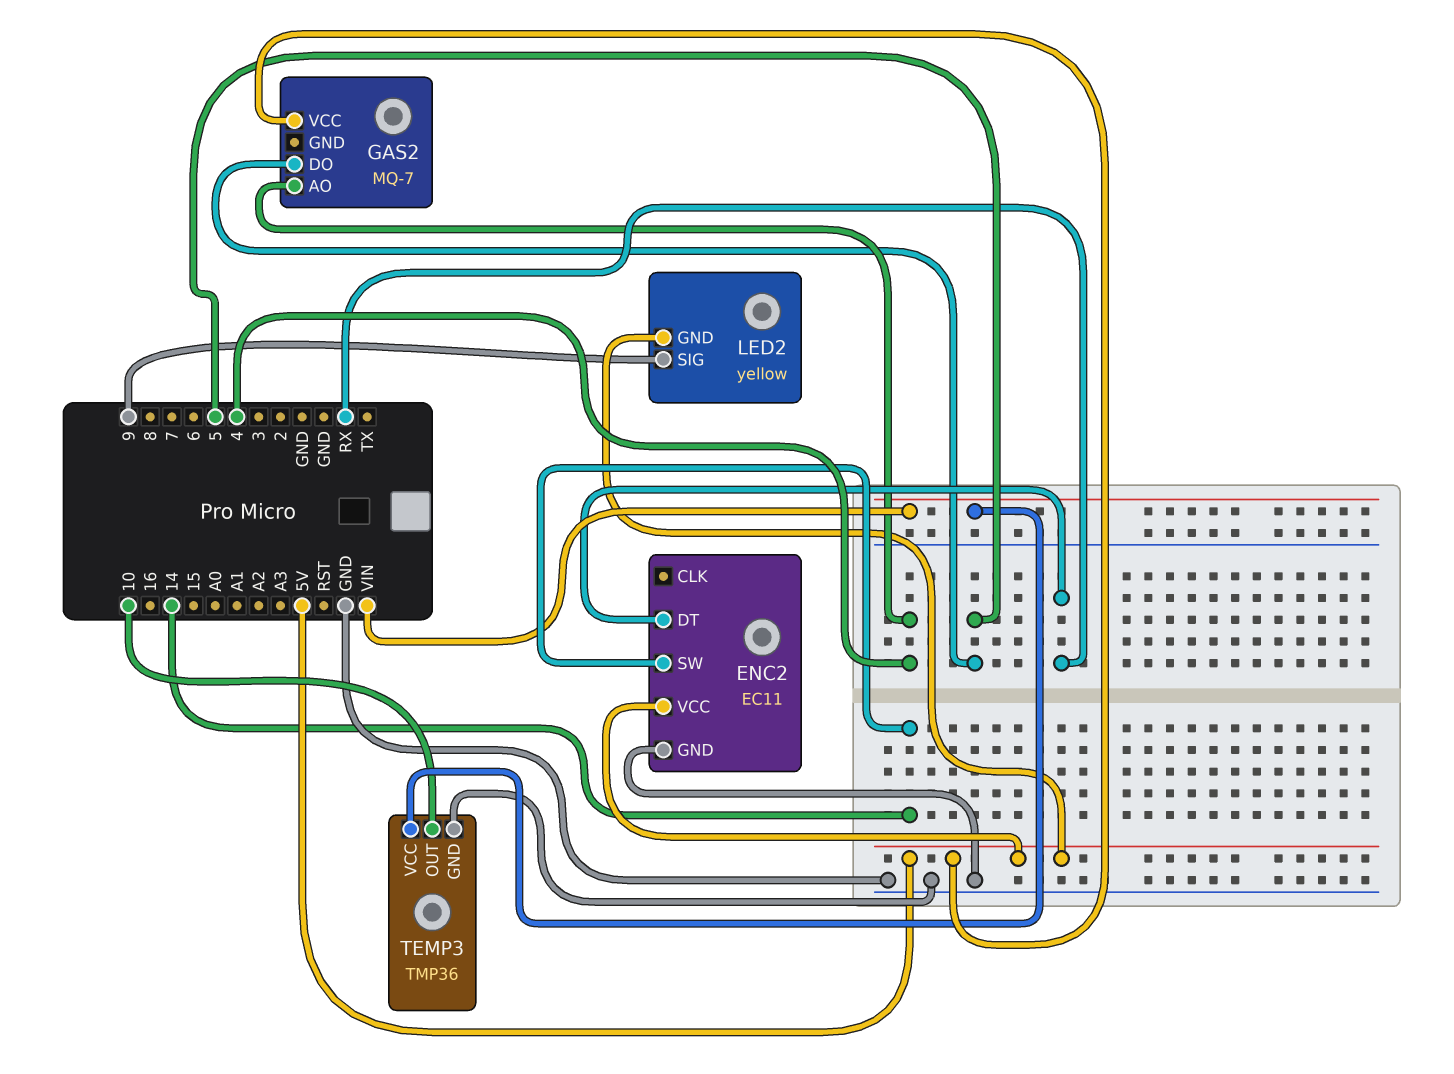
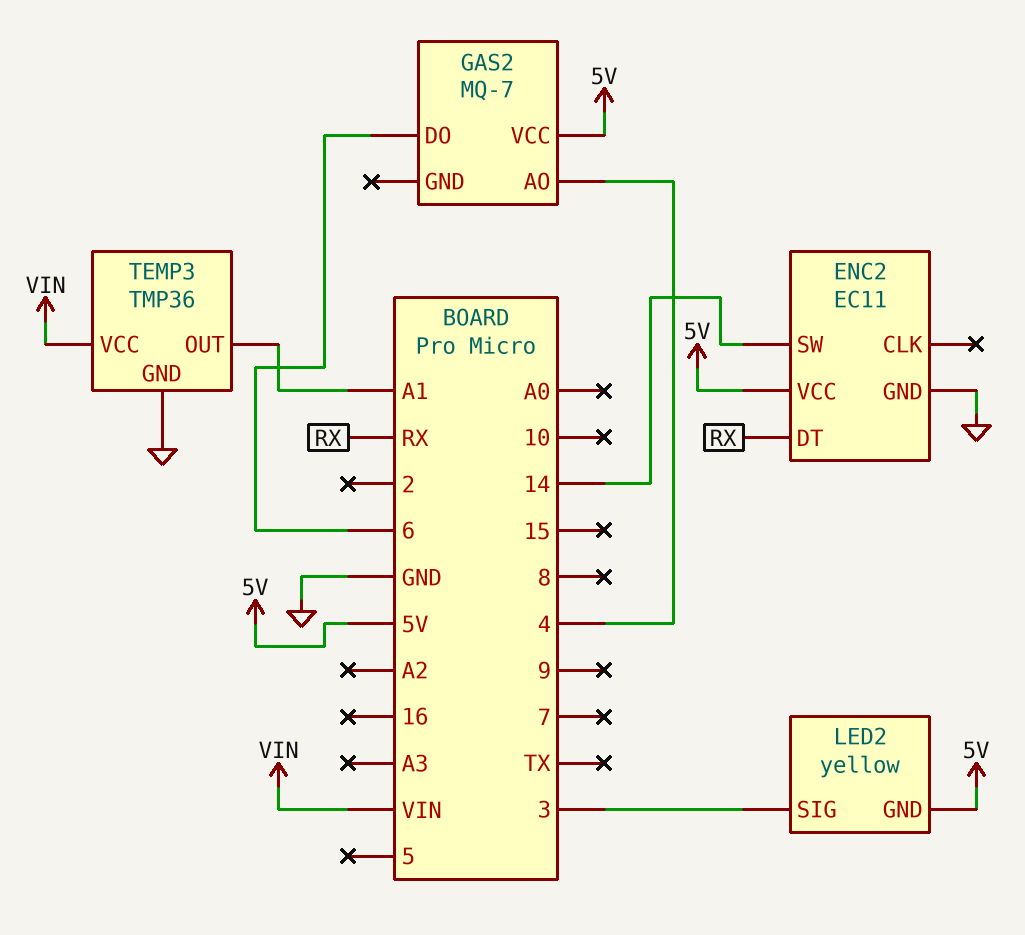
GAS2 pin DO: 5 -> 6
LED2 pin SIG: 9 -> 3
TEMP3 pin OUT: 10 -> A1

